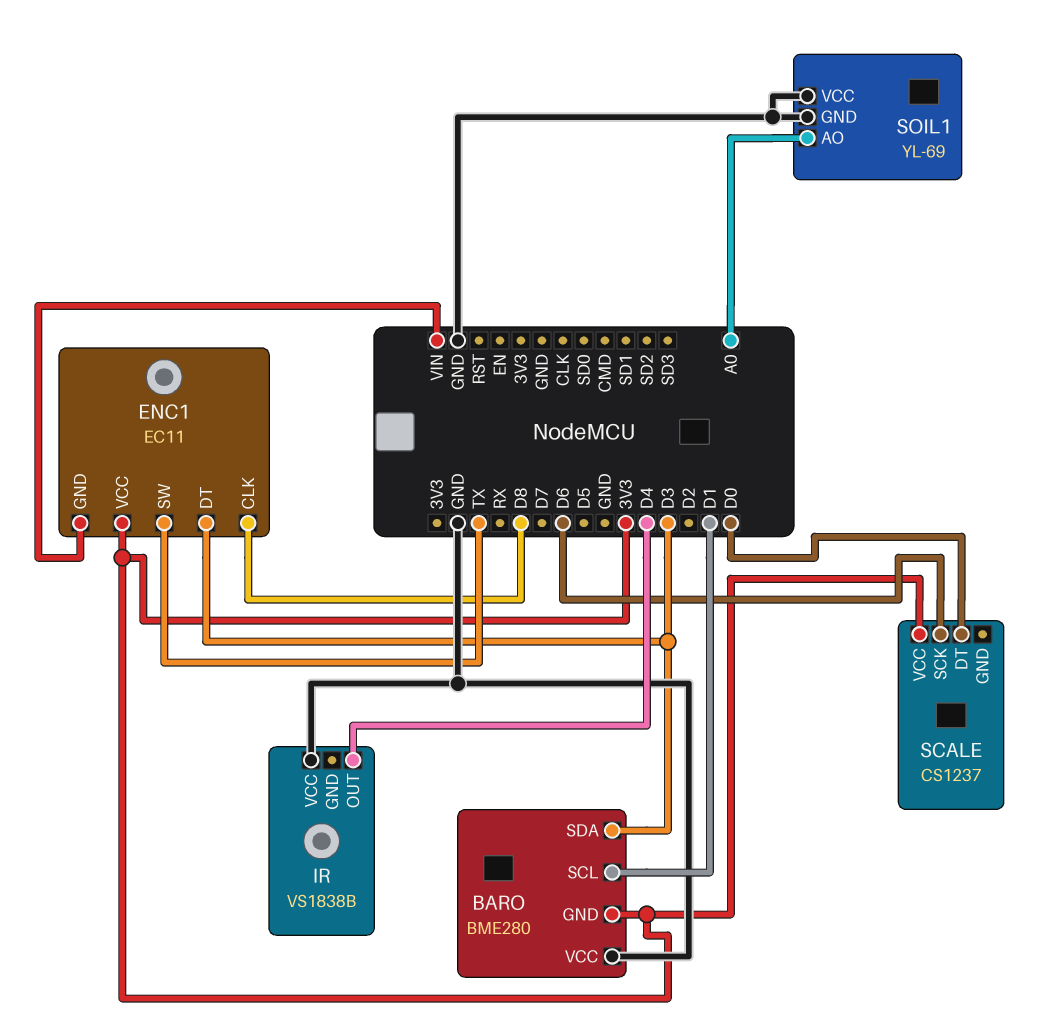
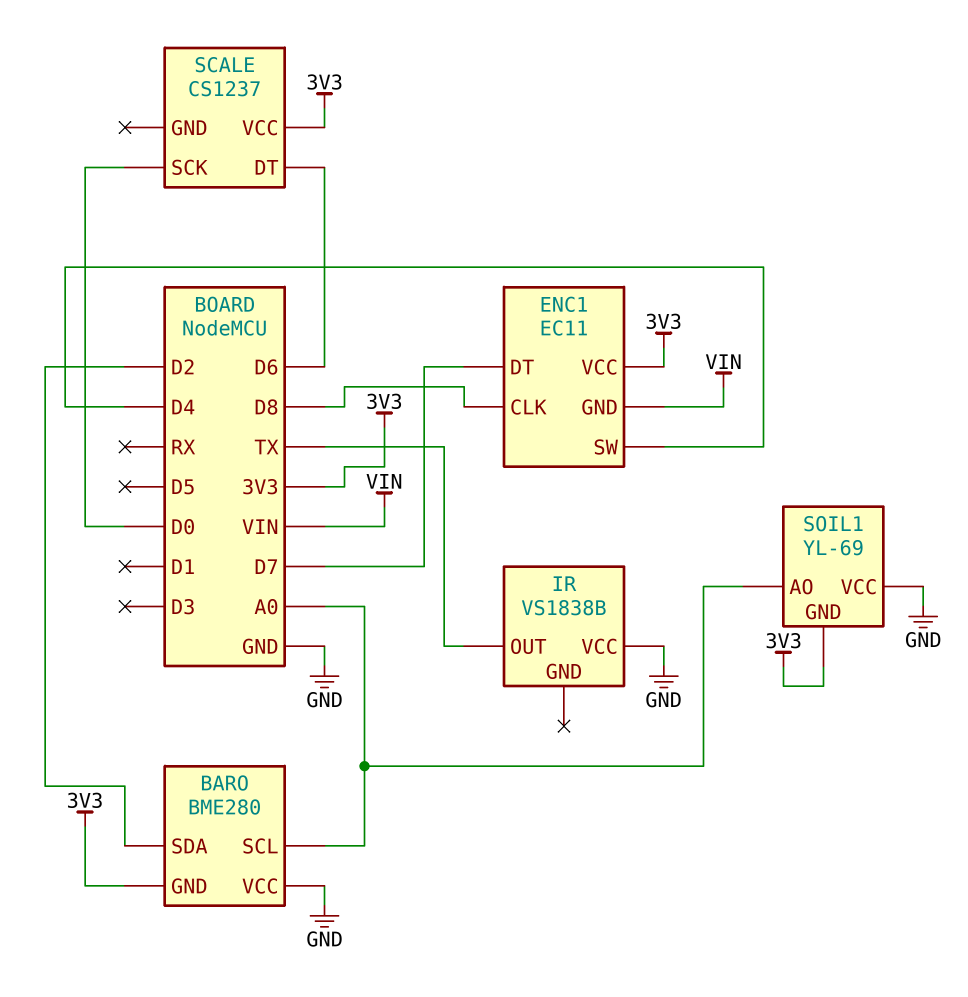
BARO pin SCL: D1 -> A0
BARO pin SDA: D3 -> D2
ENC1 pin DT: D3 -> D7
ENC1 pin SW: TX -> D4
IR pin OUT: D4 -> TX
SCALE pin DT: D0 -> D6
SCALE pin SCK: D6 -> D0
SOIL1 pin GND: GND -> 3V3

